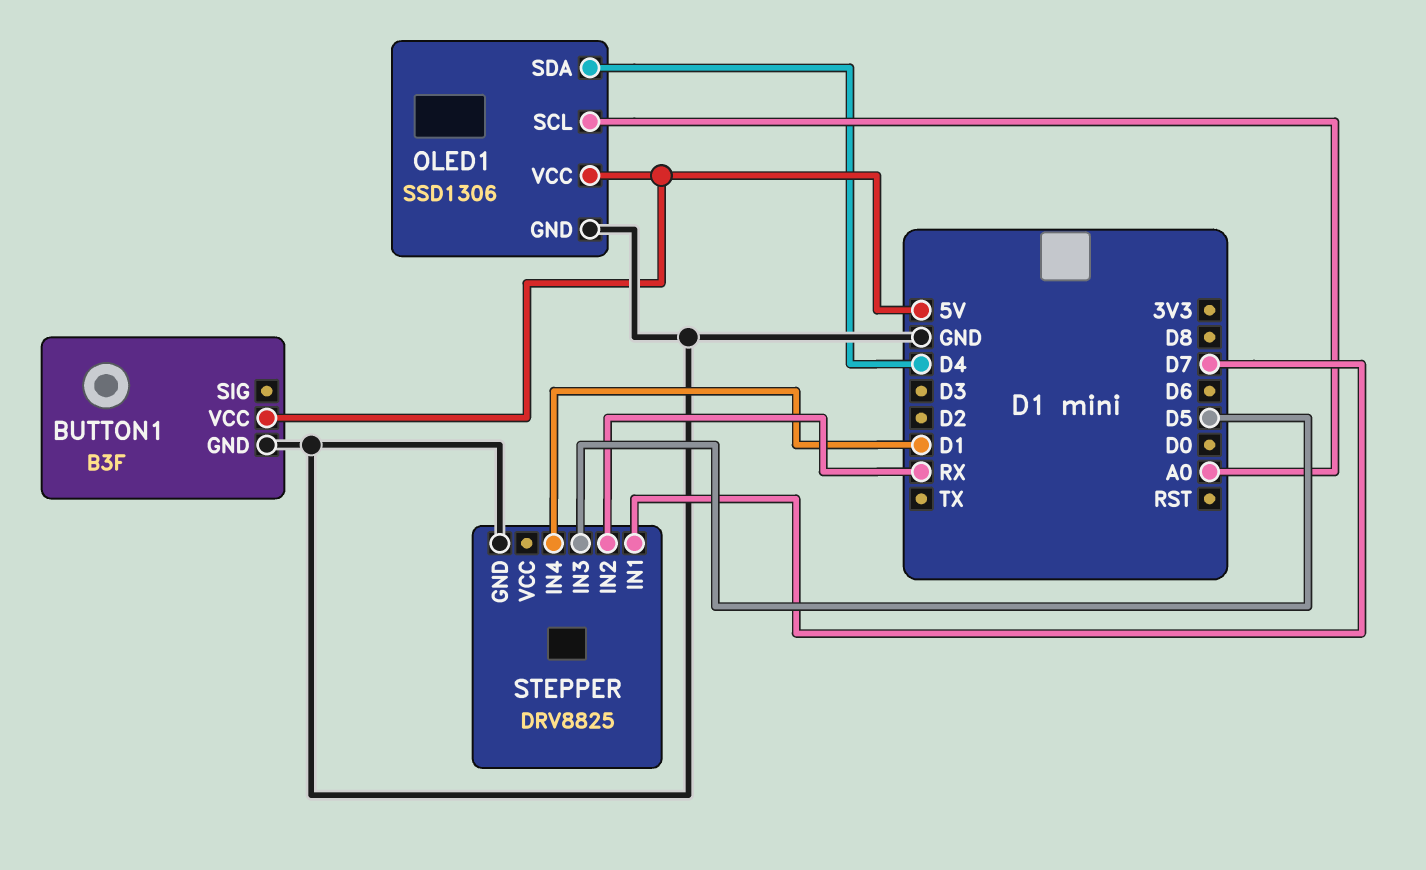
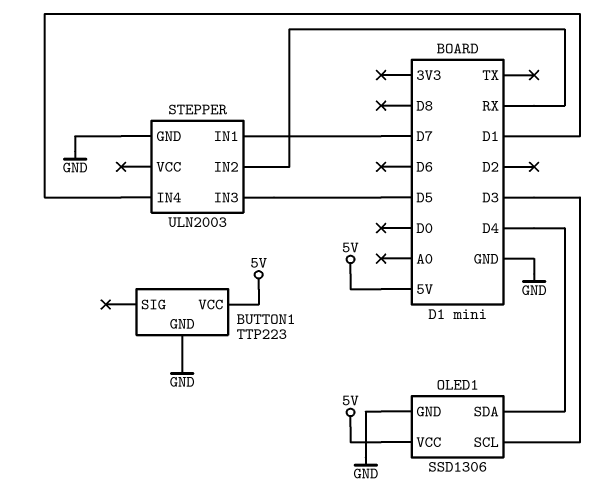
BUTTON1: B3F -> TTP223
OLED1 pin SCL: A0 -> D3
STEPPER: DRV8825 -> ULN2003

